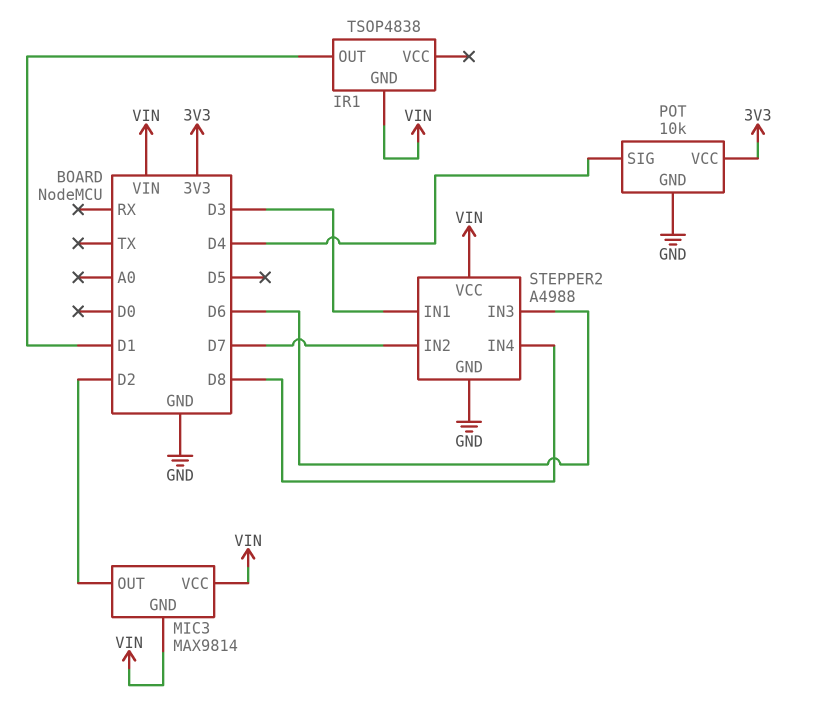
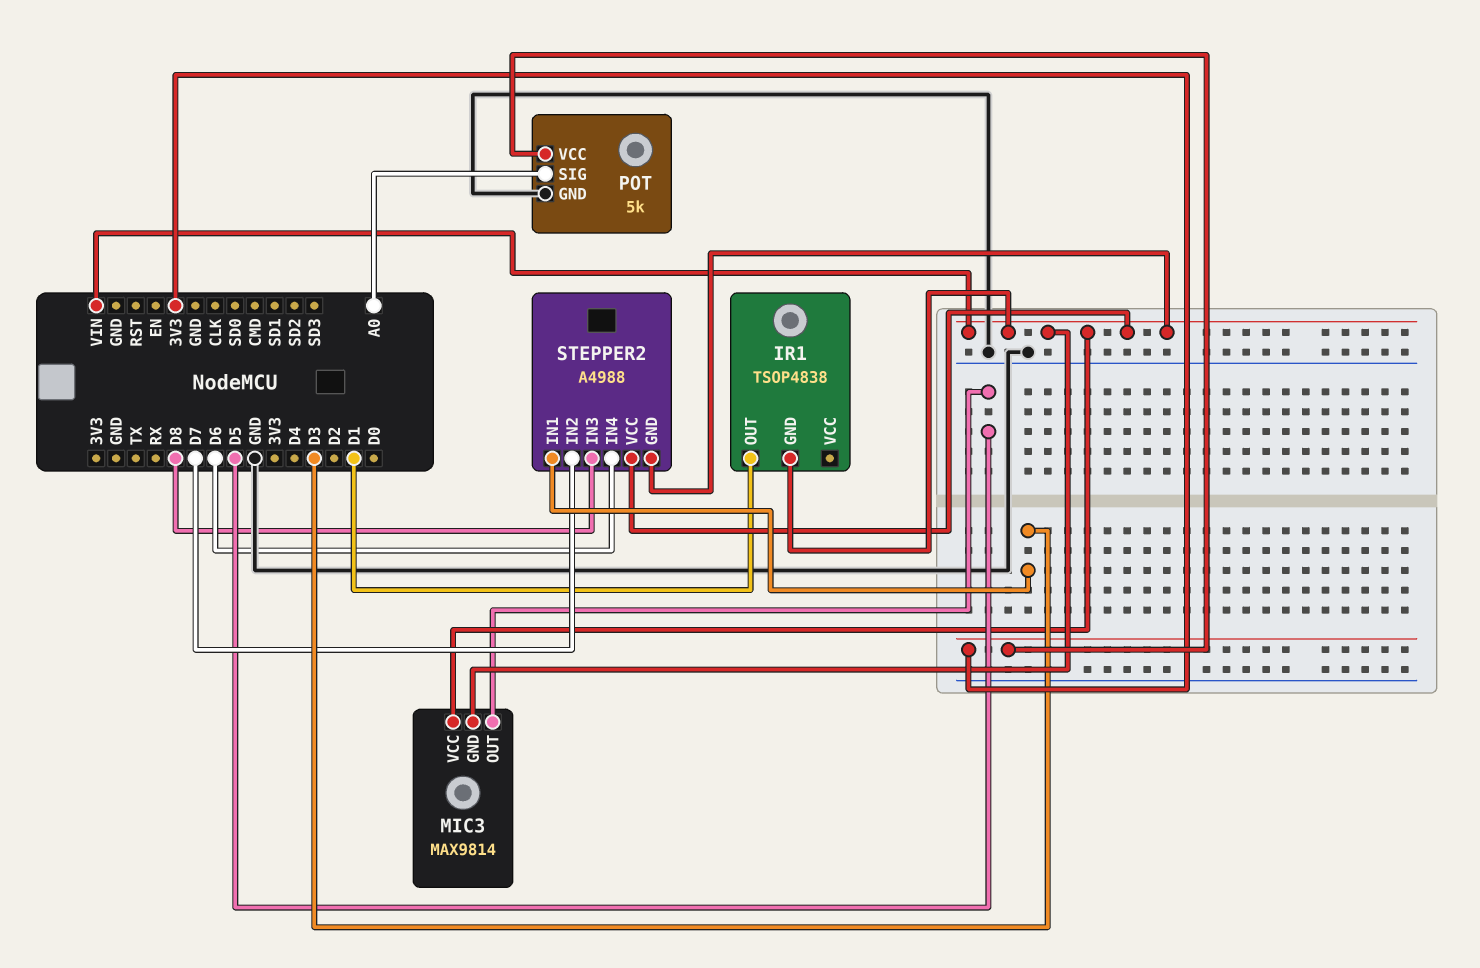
MIC3 pin OUT: D2 -> D5
POT: 10k -> 5k
POT pin SIG: D4 -> A0
STEPPER2 pin GND: GND -> VIN
STEPPER2 pin IN3: D6 -> D8
STEPPER2 pin IN4: D8 -> D6

